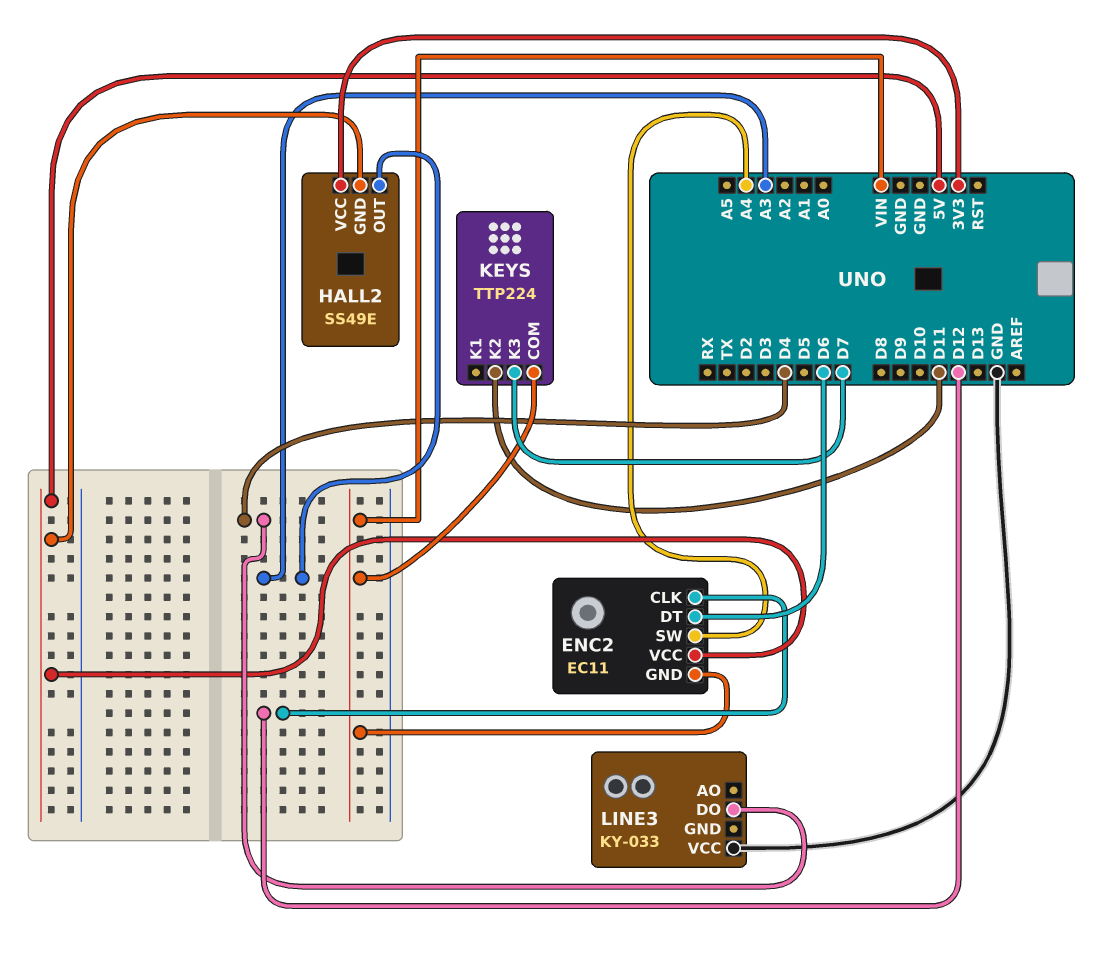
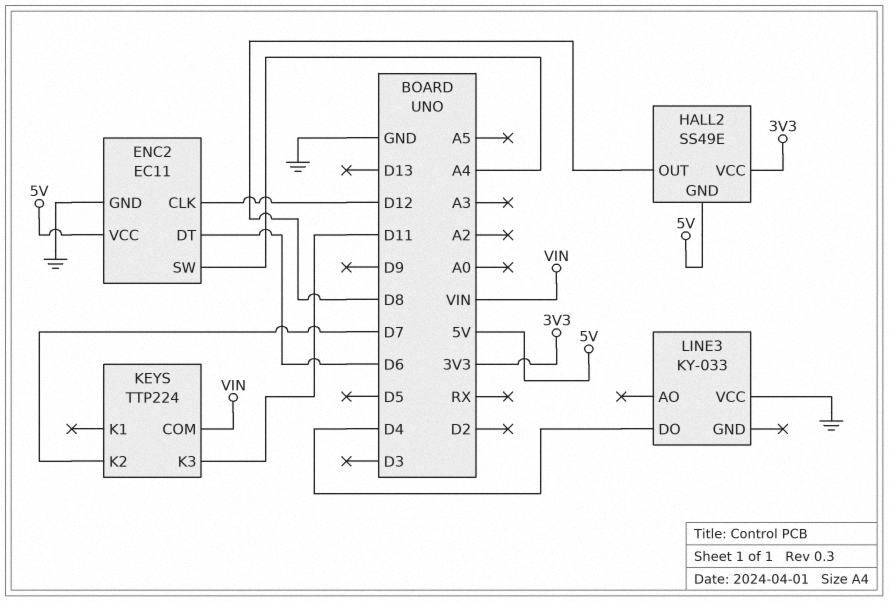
ENC2 pin GND: VIN -> GND
HALL2 pin OUT: A3 -> D8
KEYS pin K2: D11 -> D7
KEYS pin K3: D7 -> D11

